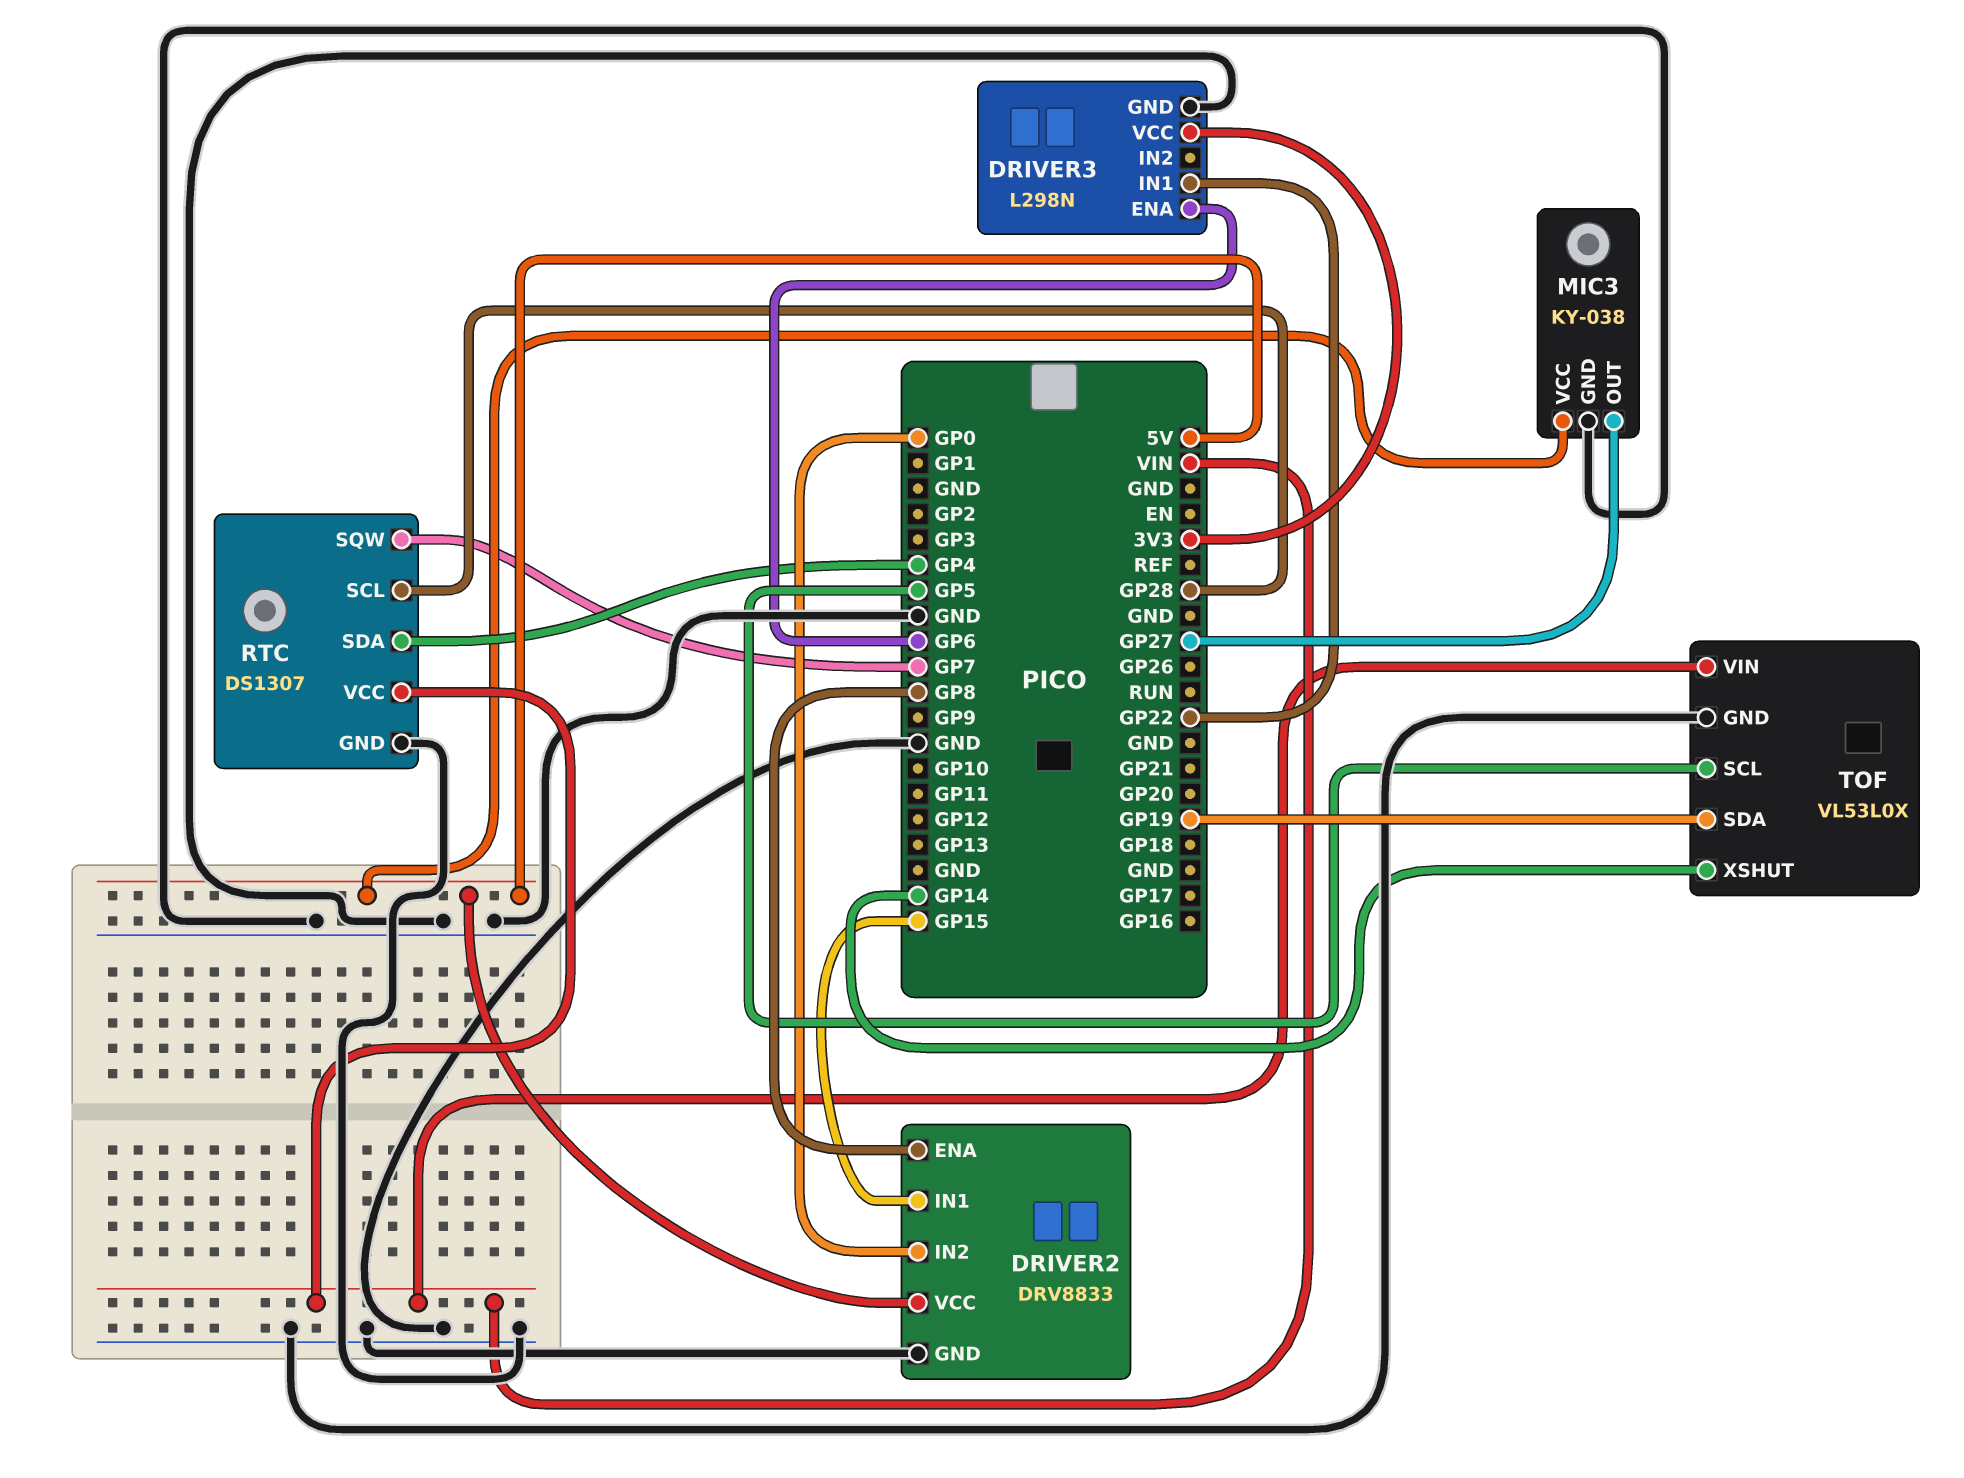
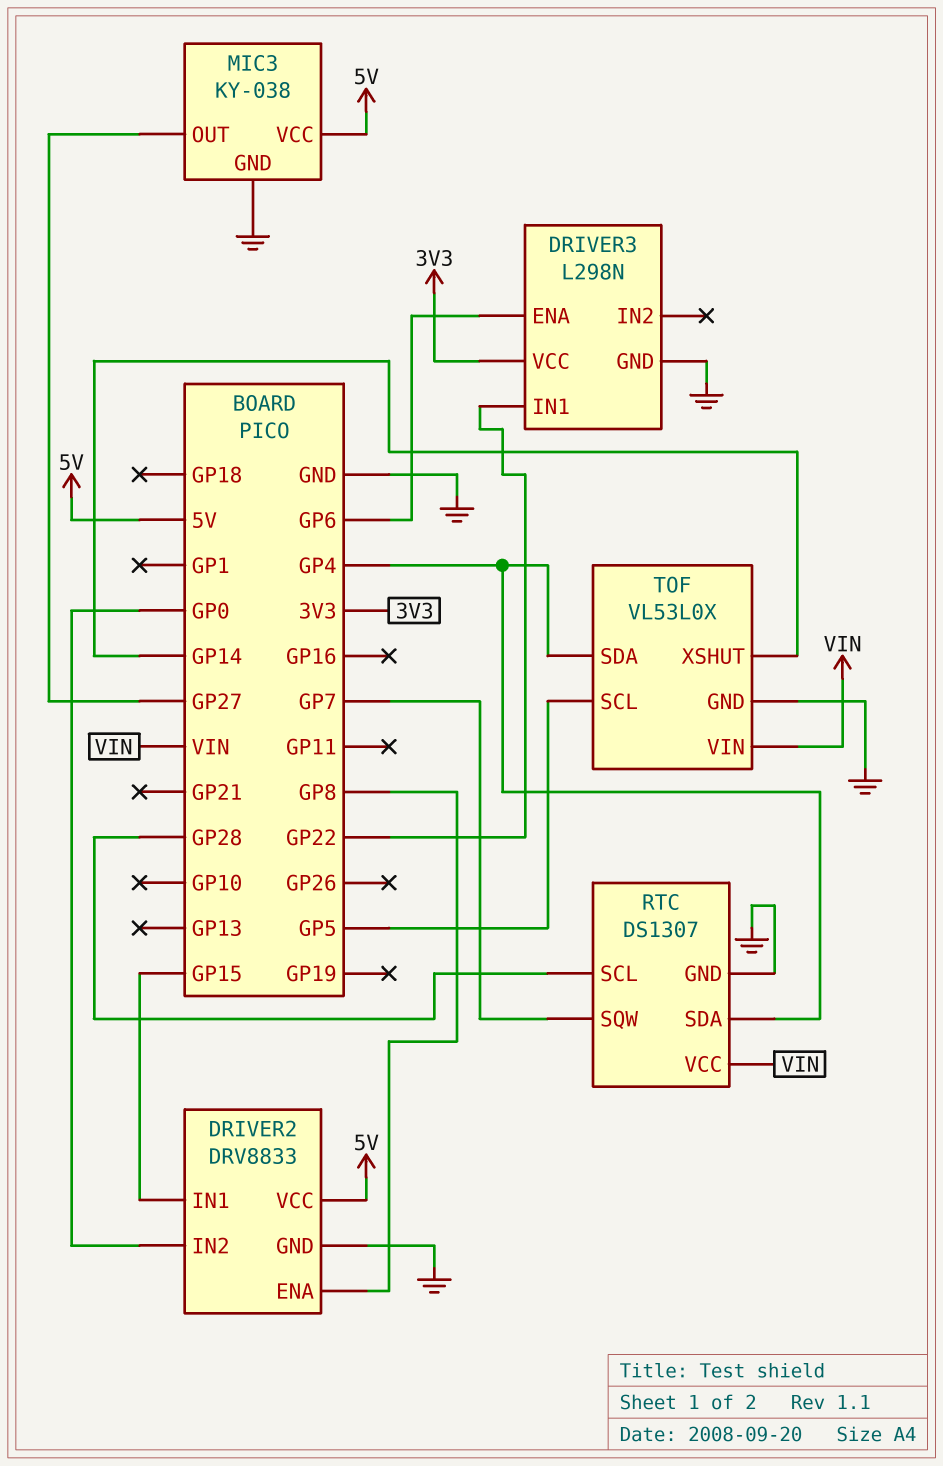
TOF pin SDA: GP19 -> GP4

